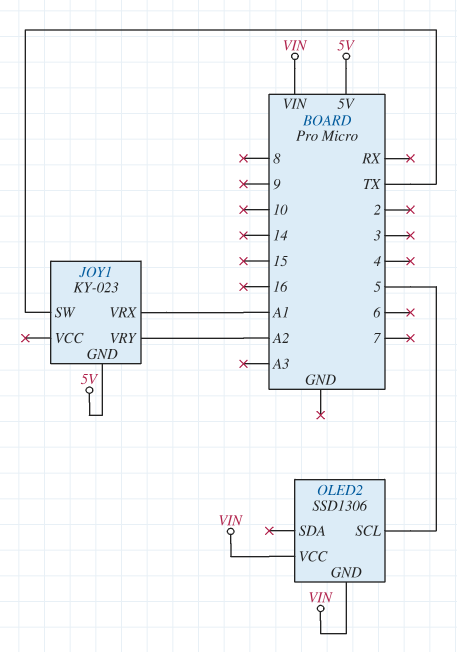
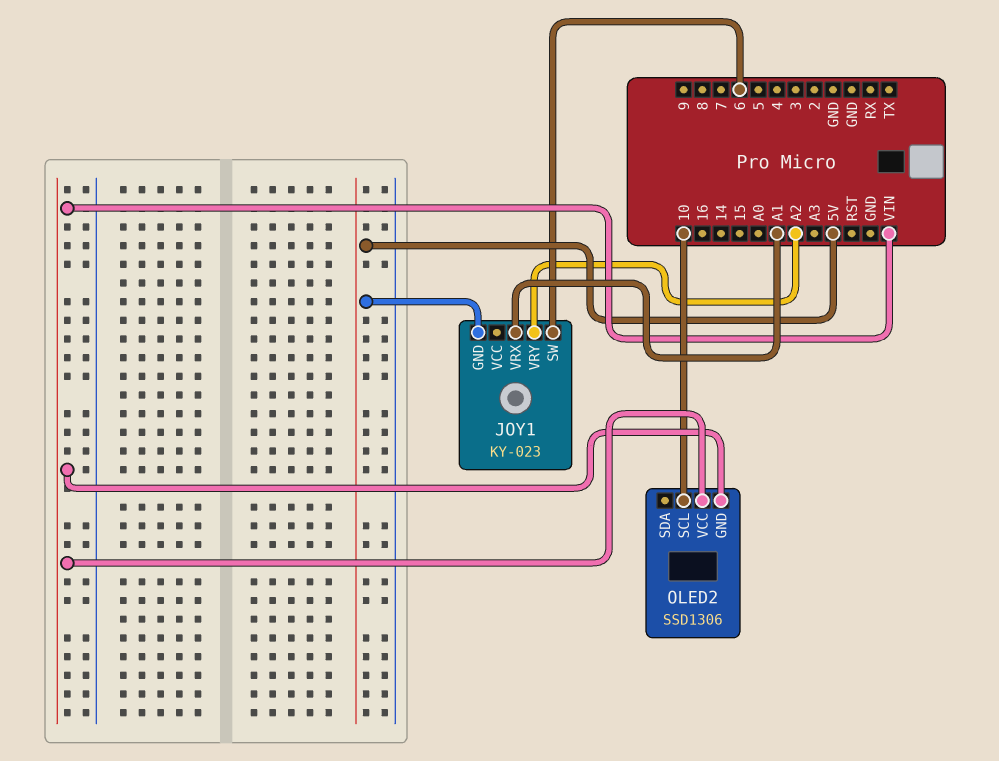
JOY1 pin SW: TX -> 6
OLED2 pin SCL: 5 -> 10

